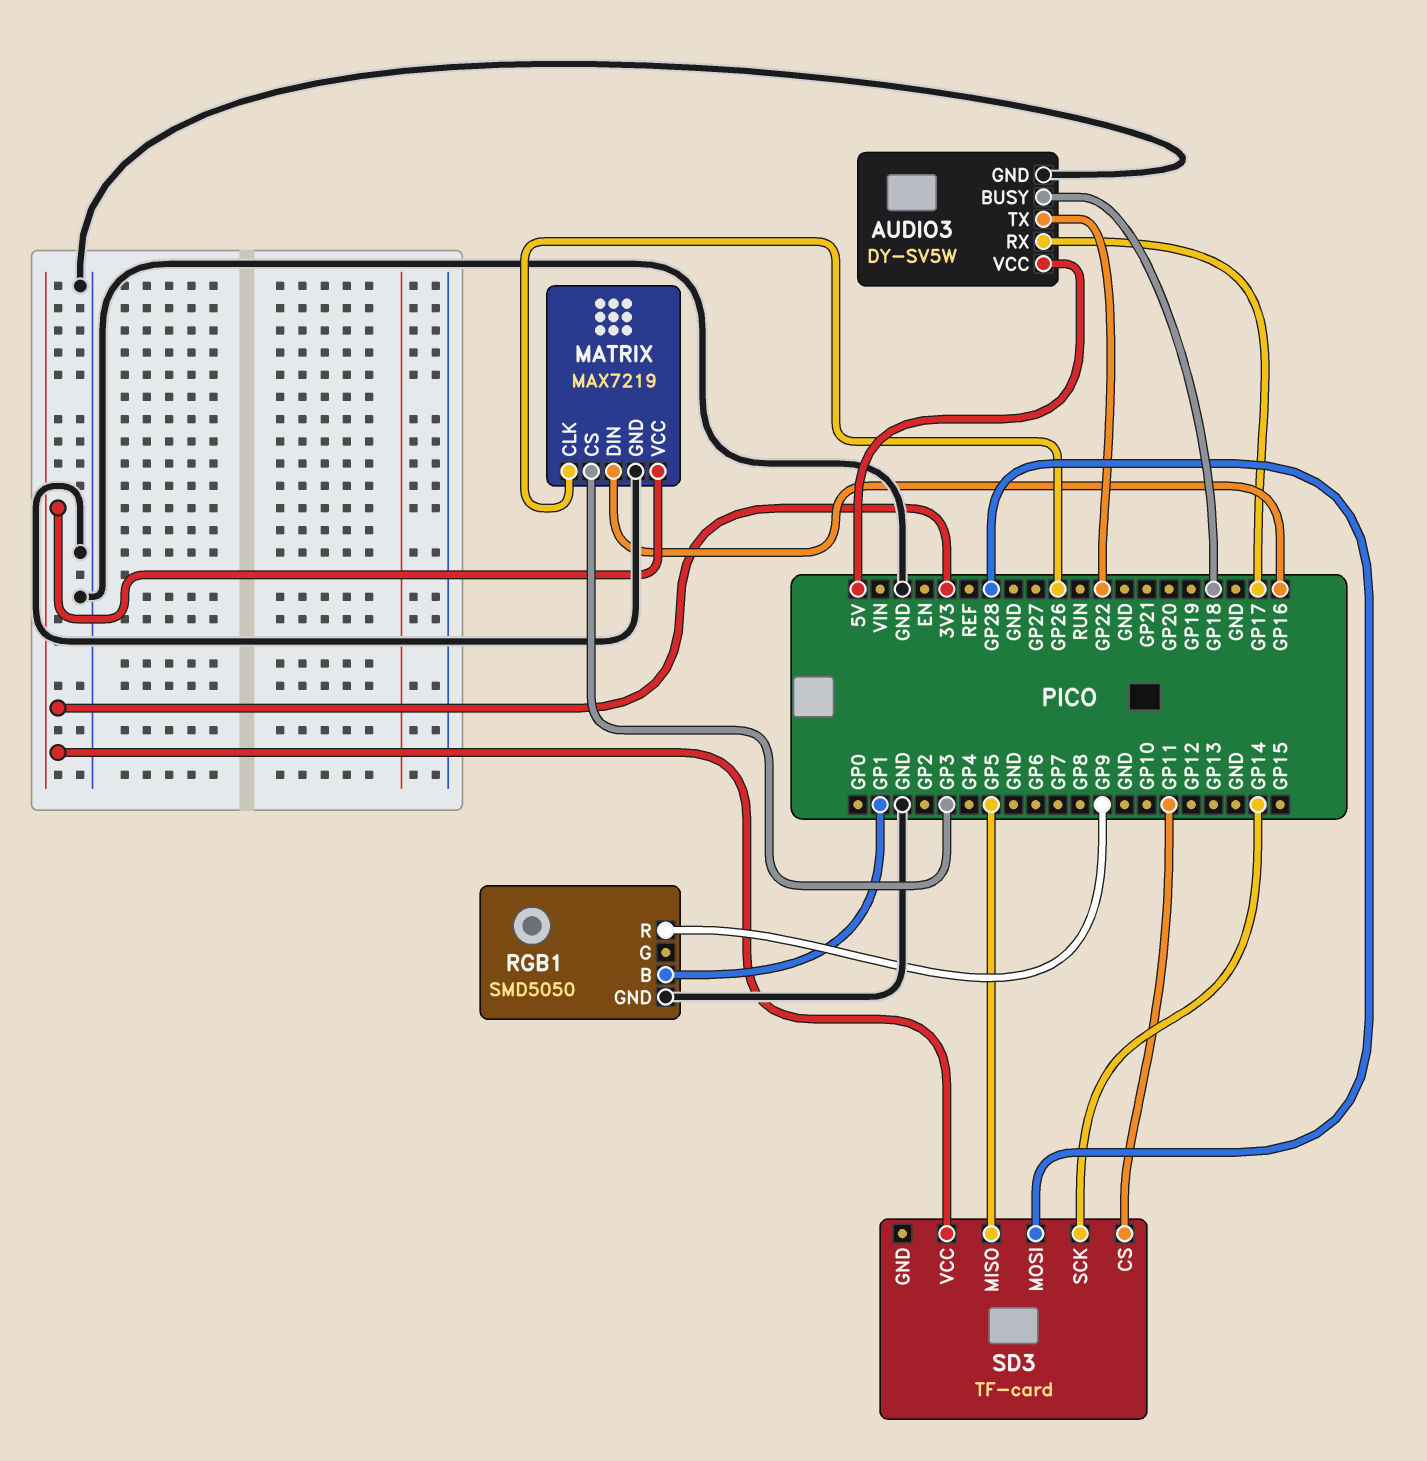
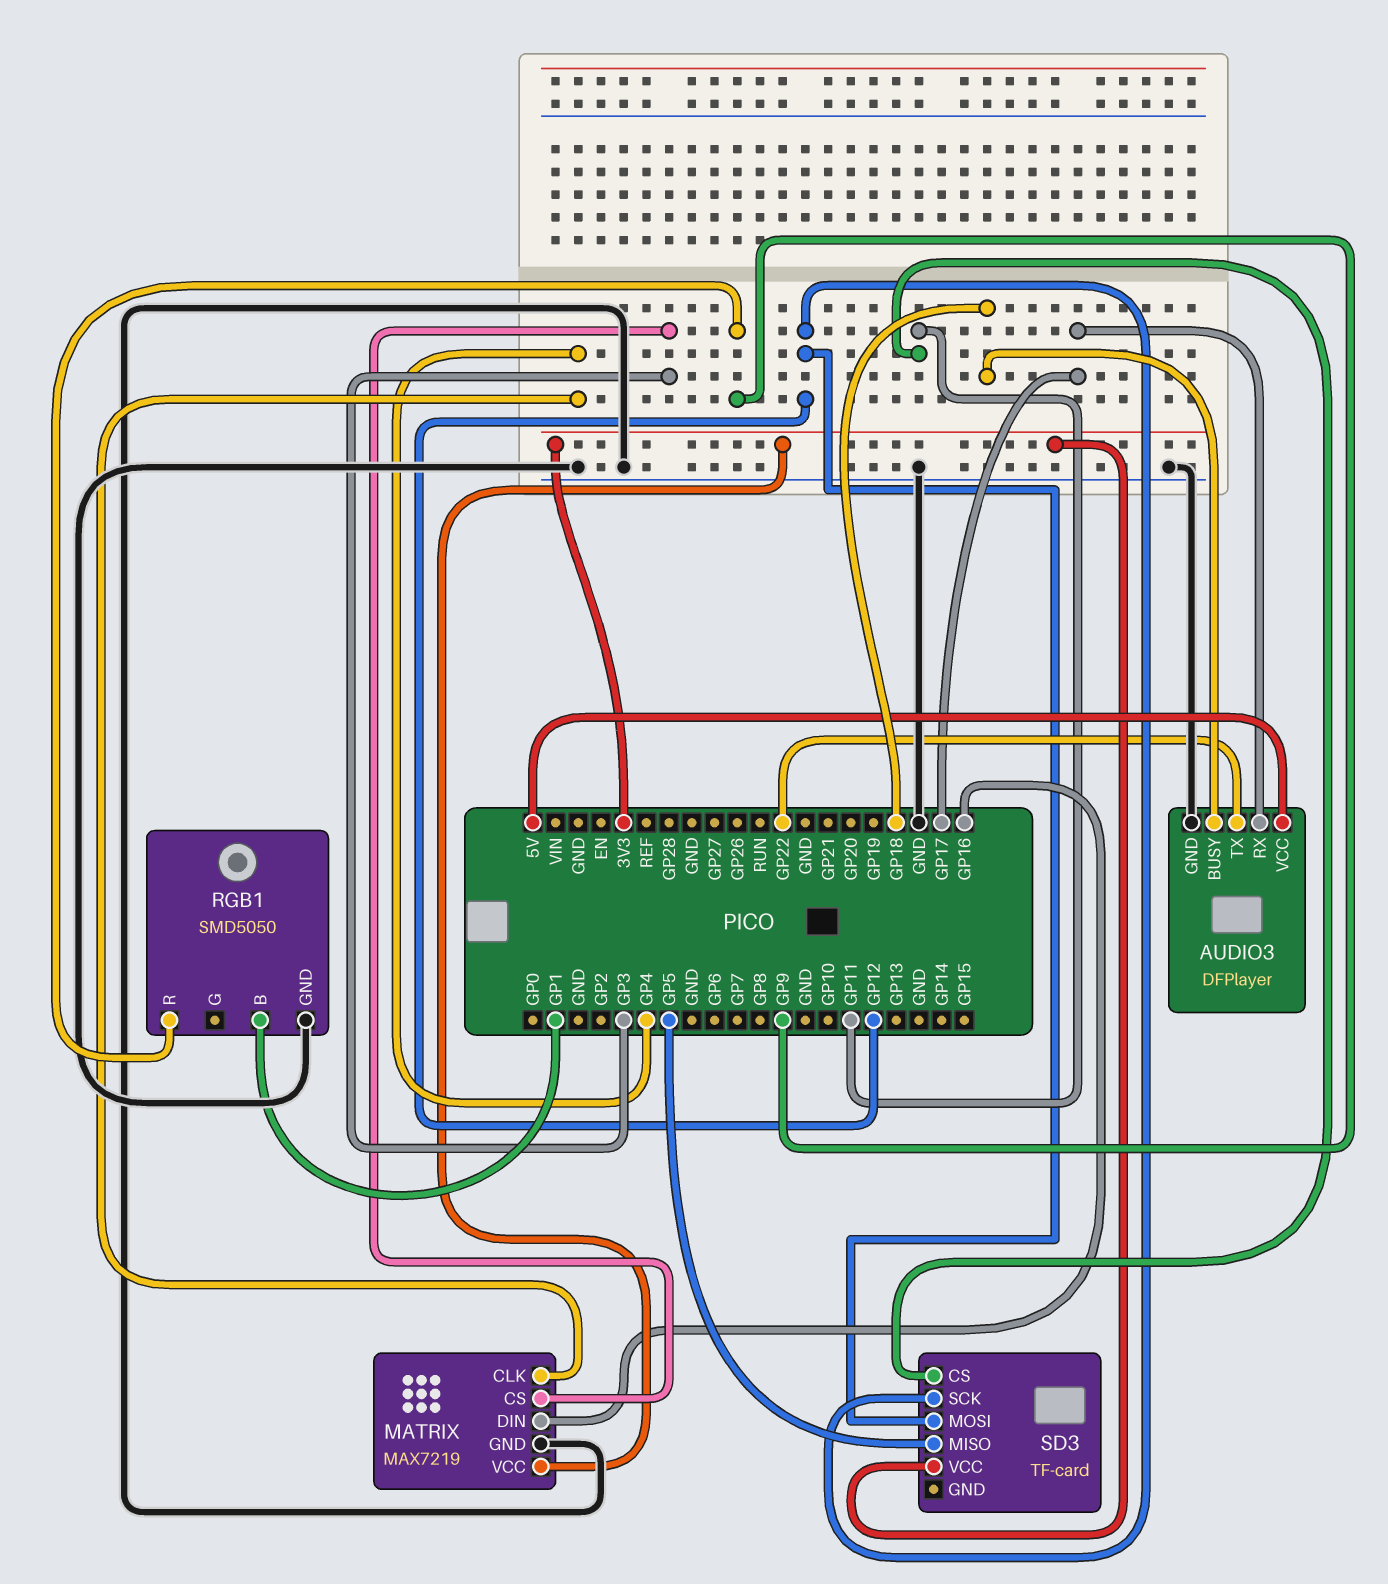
AUDIO3: DY-SV5W -> DFPlayer
MATRIX pin CLK: GP26 -> GP4
SD3 pin MOSI: GP28 -> GP12
SD3 pin SCK: GP14 -> GP12

